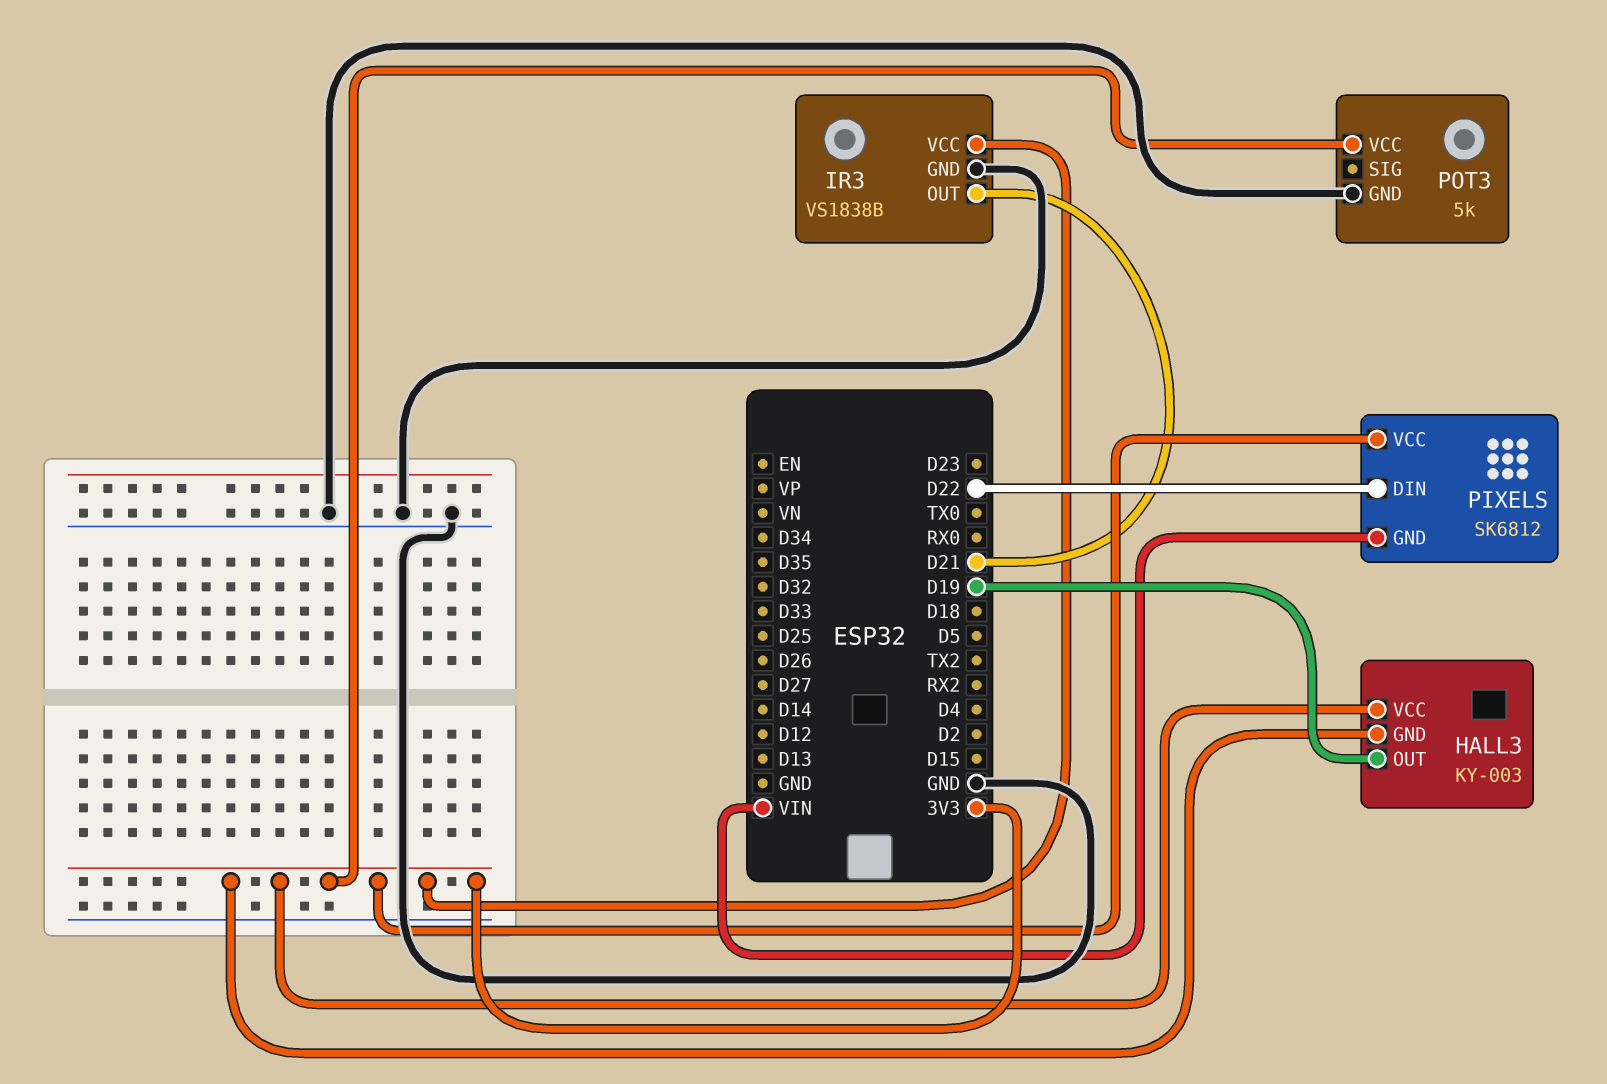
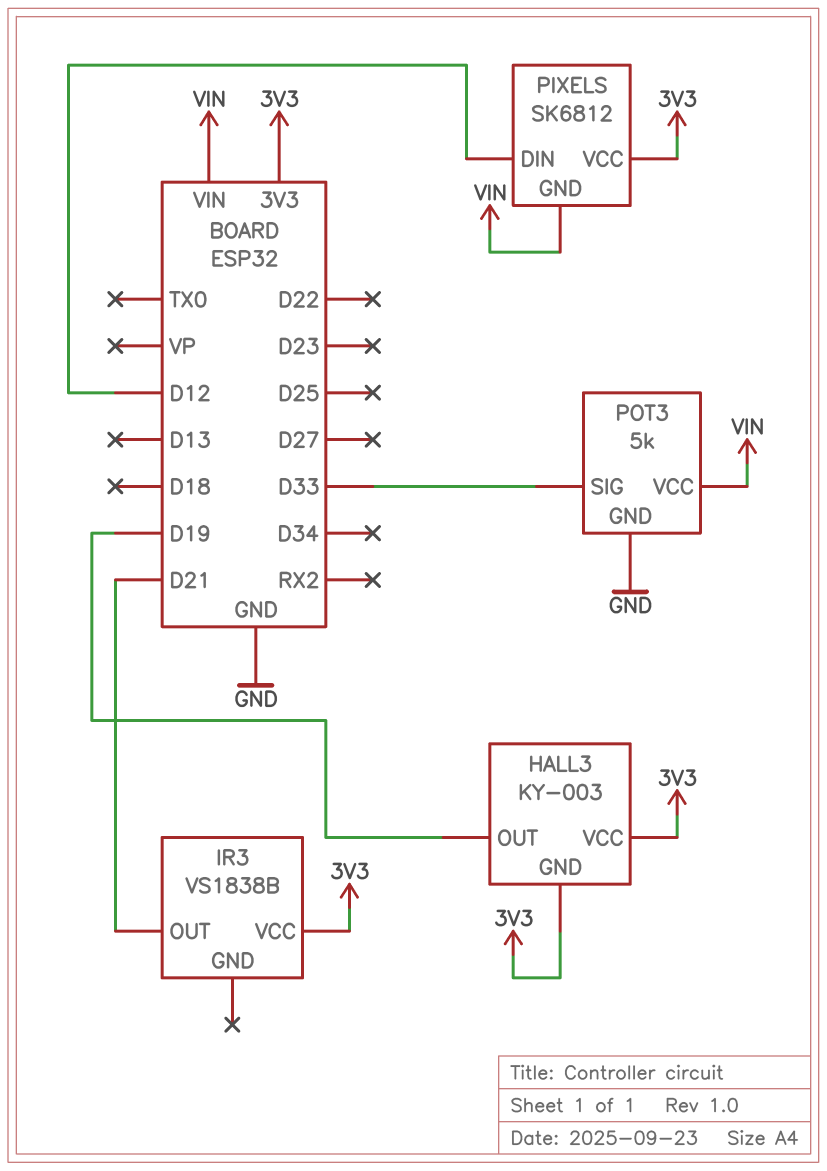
IR3 pin GND: GND -> none
PIXELS pin DIN: D22 -> D12
POT3 pin SIG: none -> D33
POT3 pin VCC: 3V3 -> VIN

